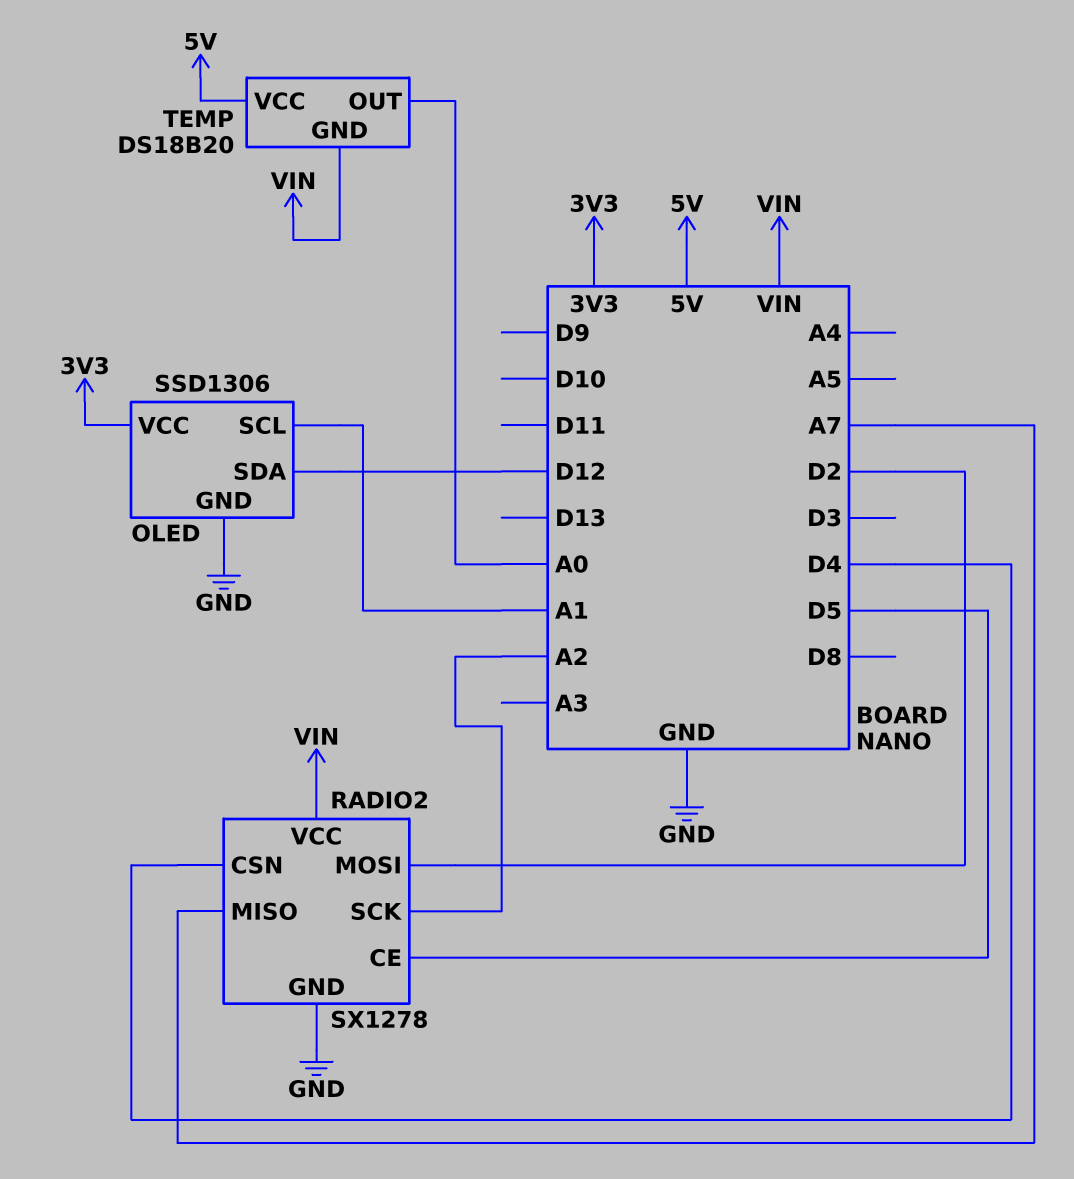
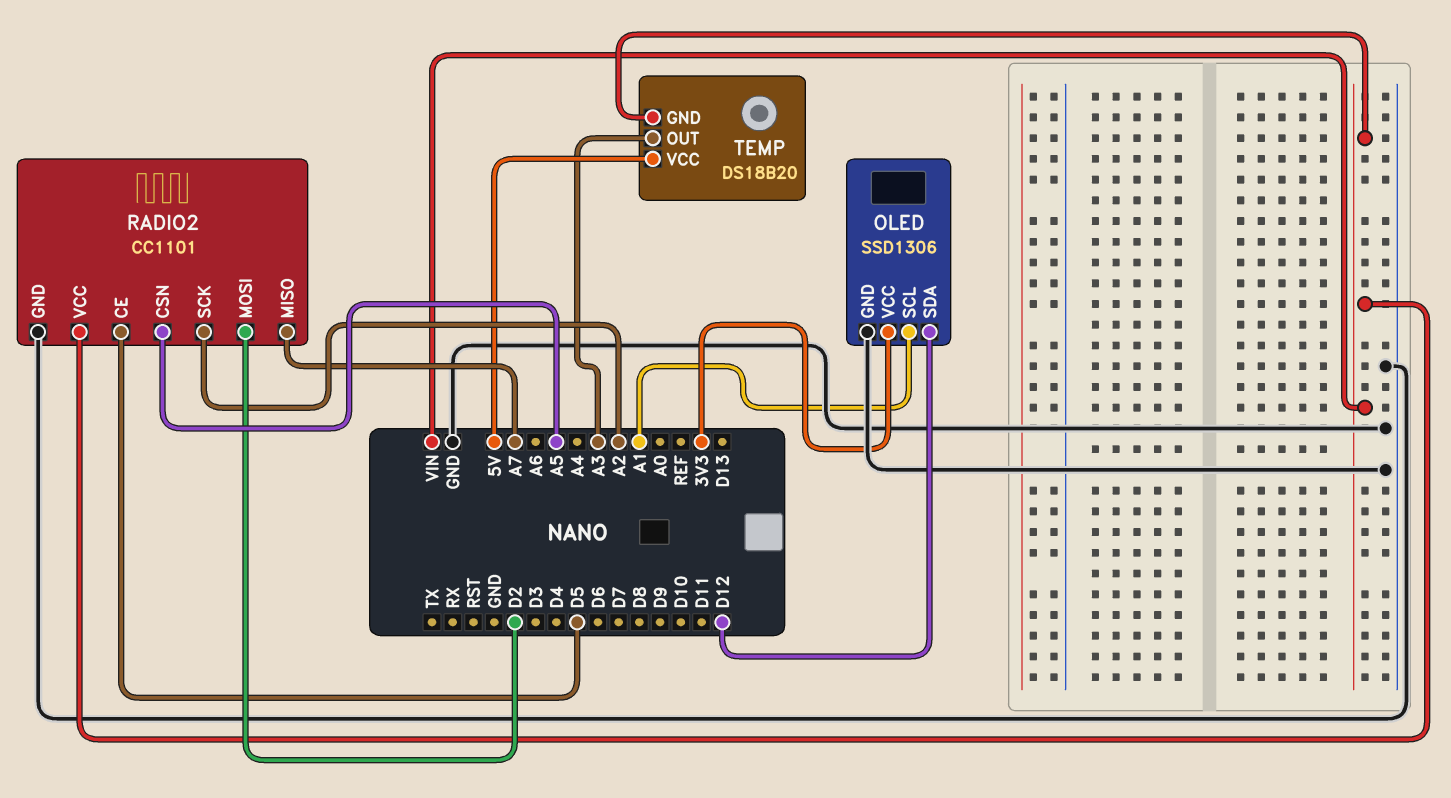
RADIO2: SX1278 -> CC1101
RADIO2 pin CSN: D4 -> A5
TEMP pin OUT: A0 -> A3

